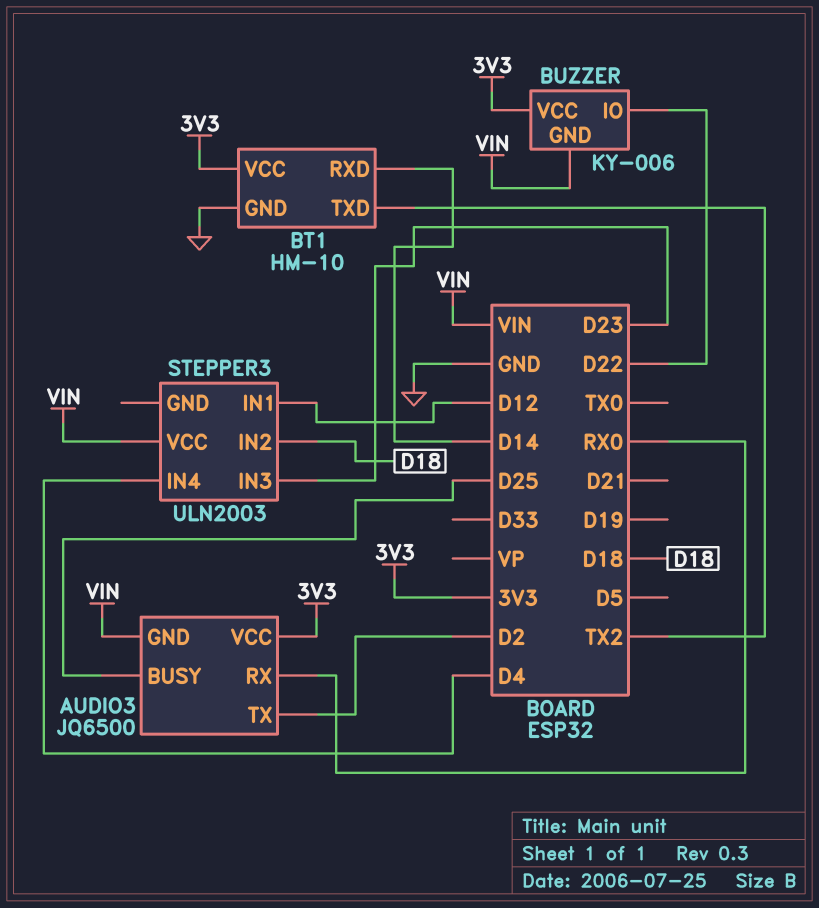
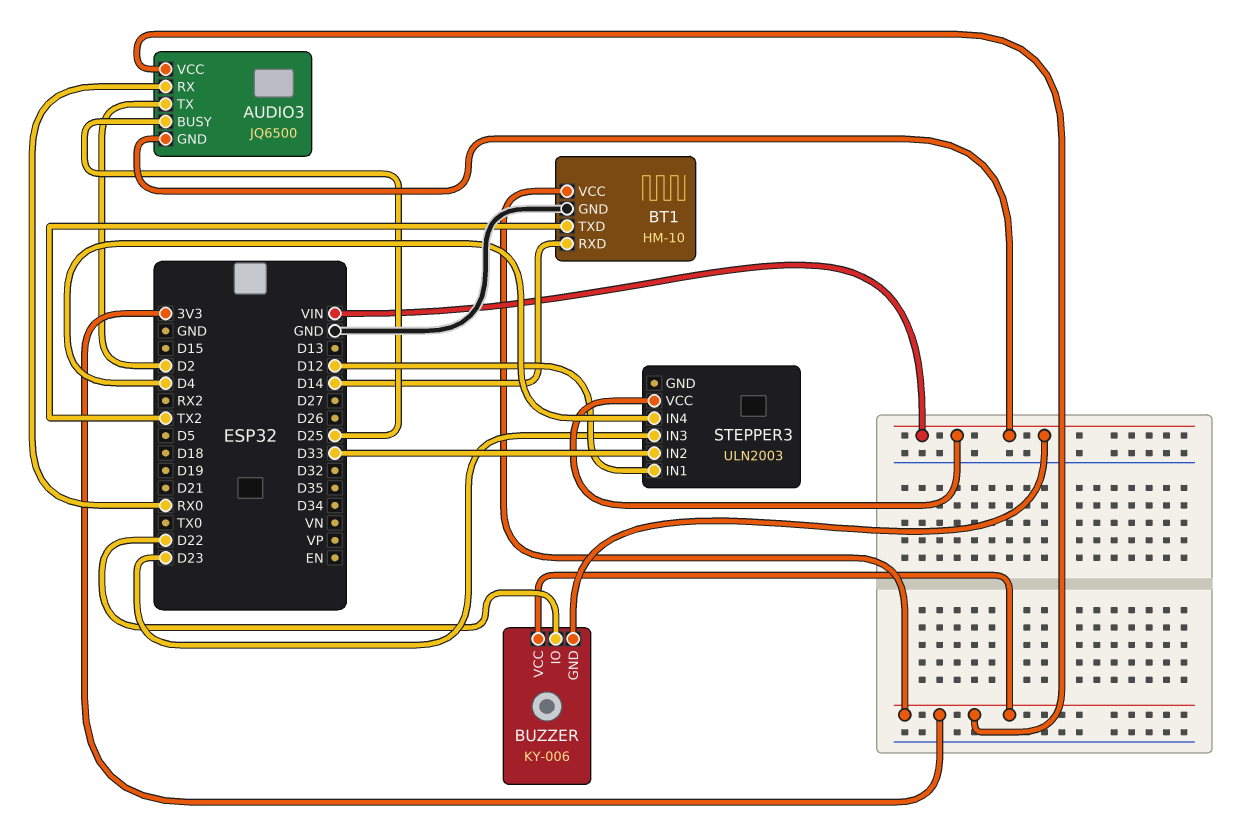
STEPPER3 pin IN2: D18 -> D33

